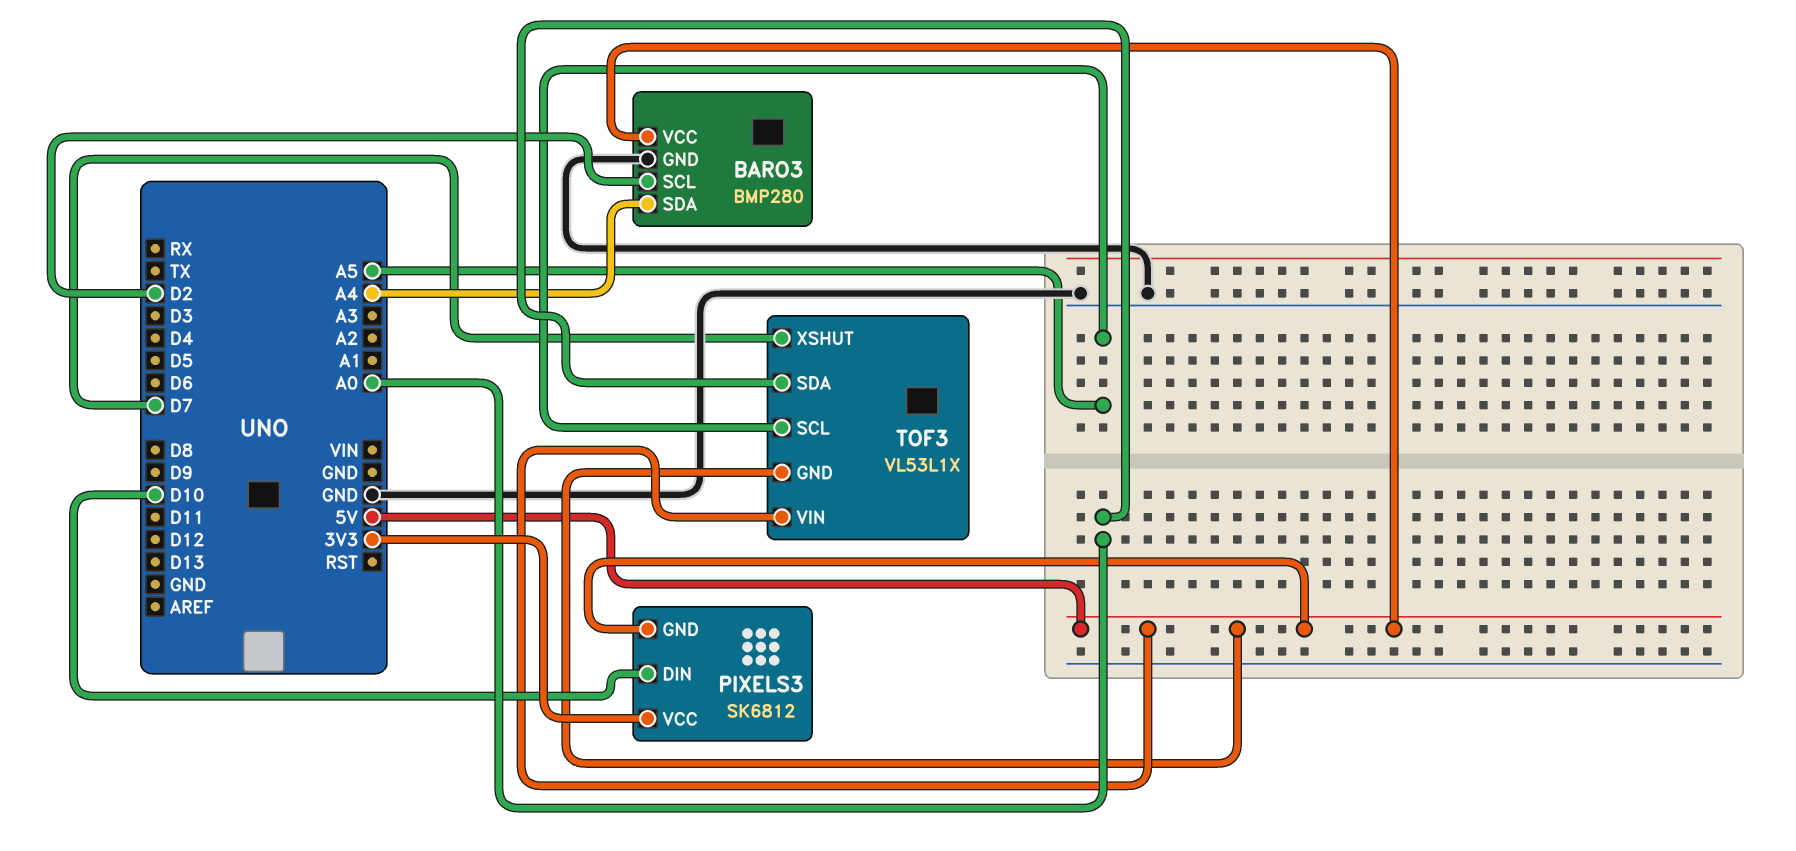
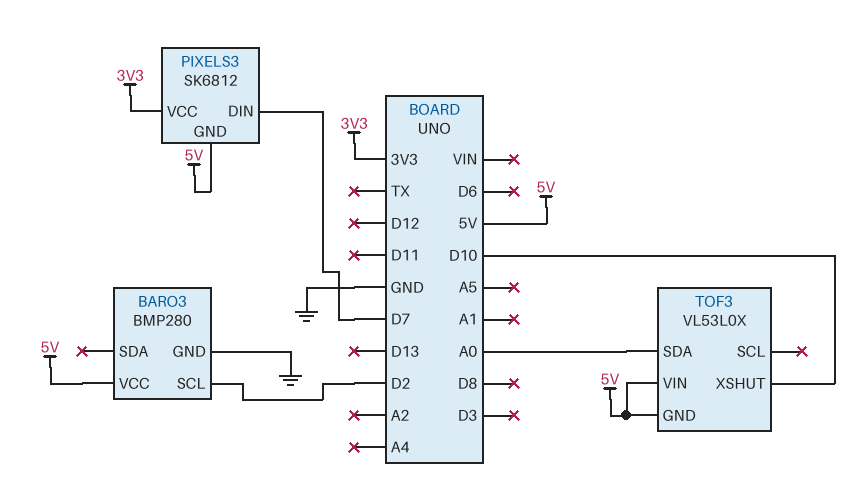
BARO3 pin SDA: A4 -> none
PIXELS3 pin DIN: D10 -> D7
TOF3: VL53L1X -> VL53L0X
TOF3 pin SCL: A5 -> none
TOF3 pin XSHUT: D7 -> D10

